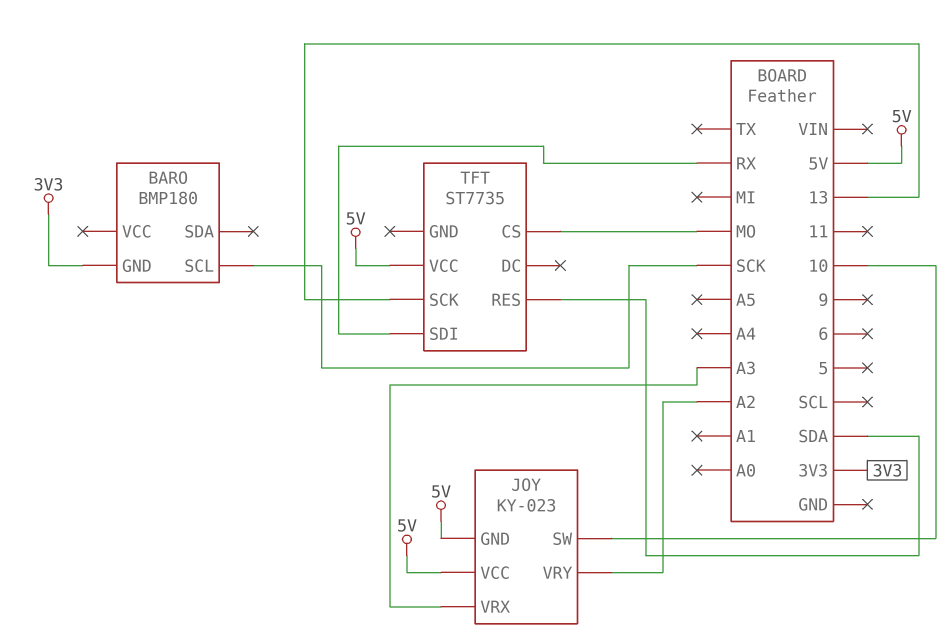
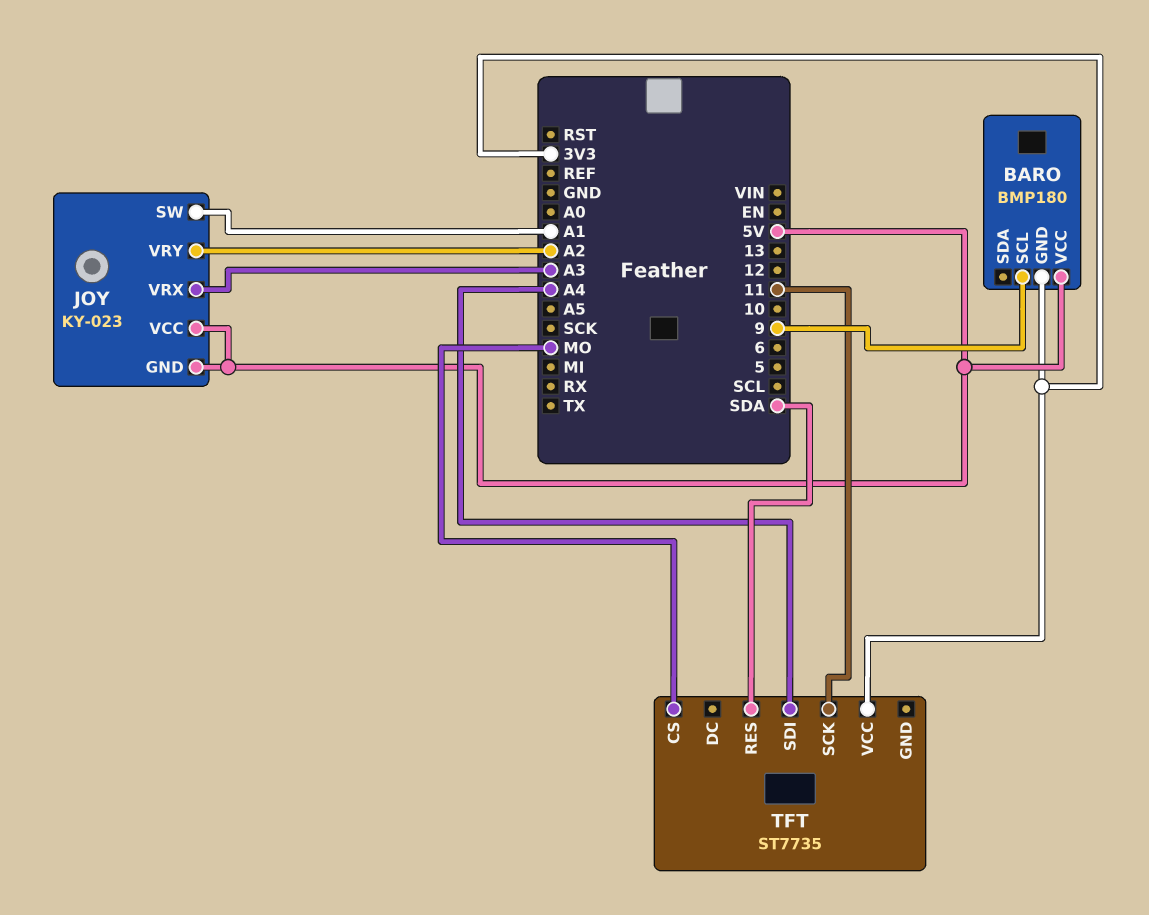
BARO pin SCL: SCK -> 9
BARO pin VCC: none -> 5V
JOY pin SW: 10 -> A1
TFT pin SCK: 13 -> 11
TFT pin SDI: RX -> A4
TFT pin VCC: 5V -> 3V3

